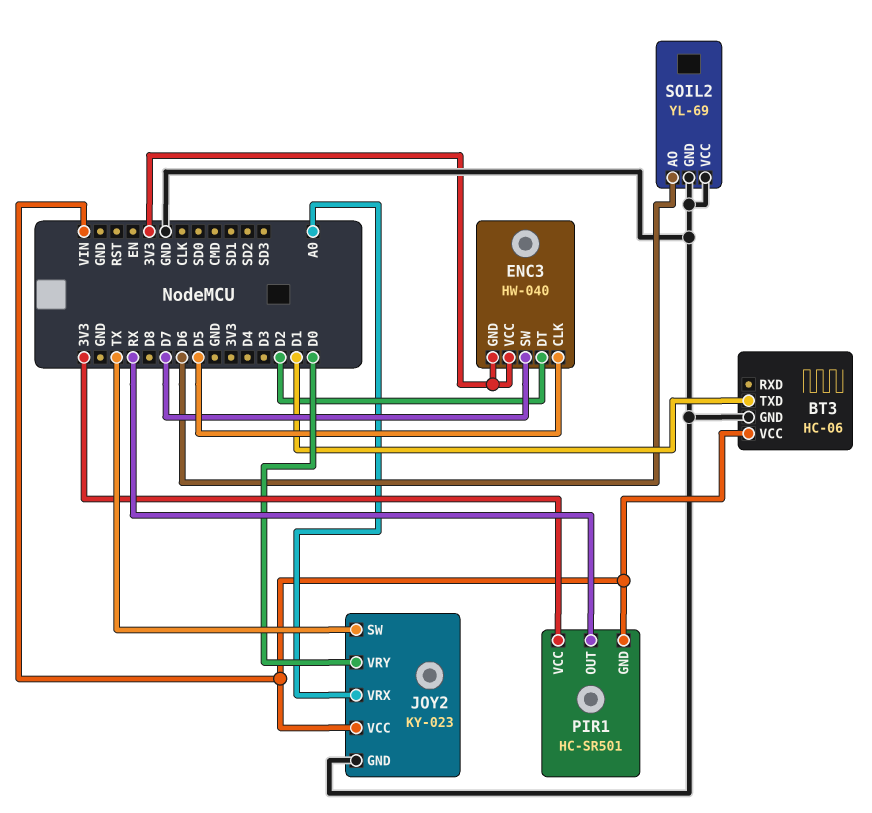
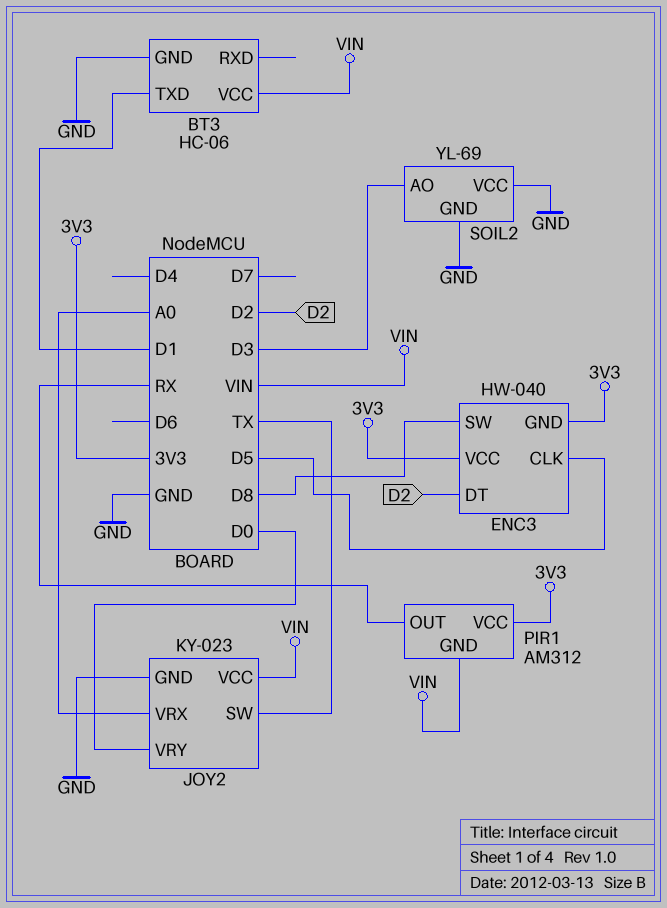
ENC3 pin SW: D7 -> D8
PIR1: HC-SR501 -> AM312
SOIL2 pin AO: D6 -> D3

